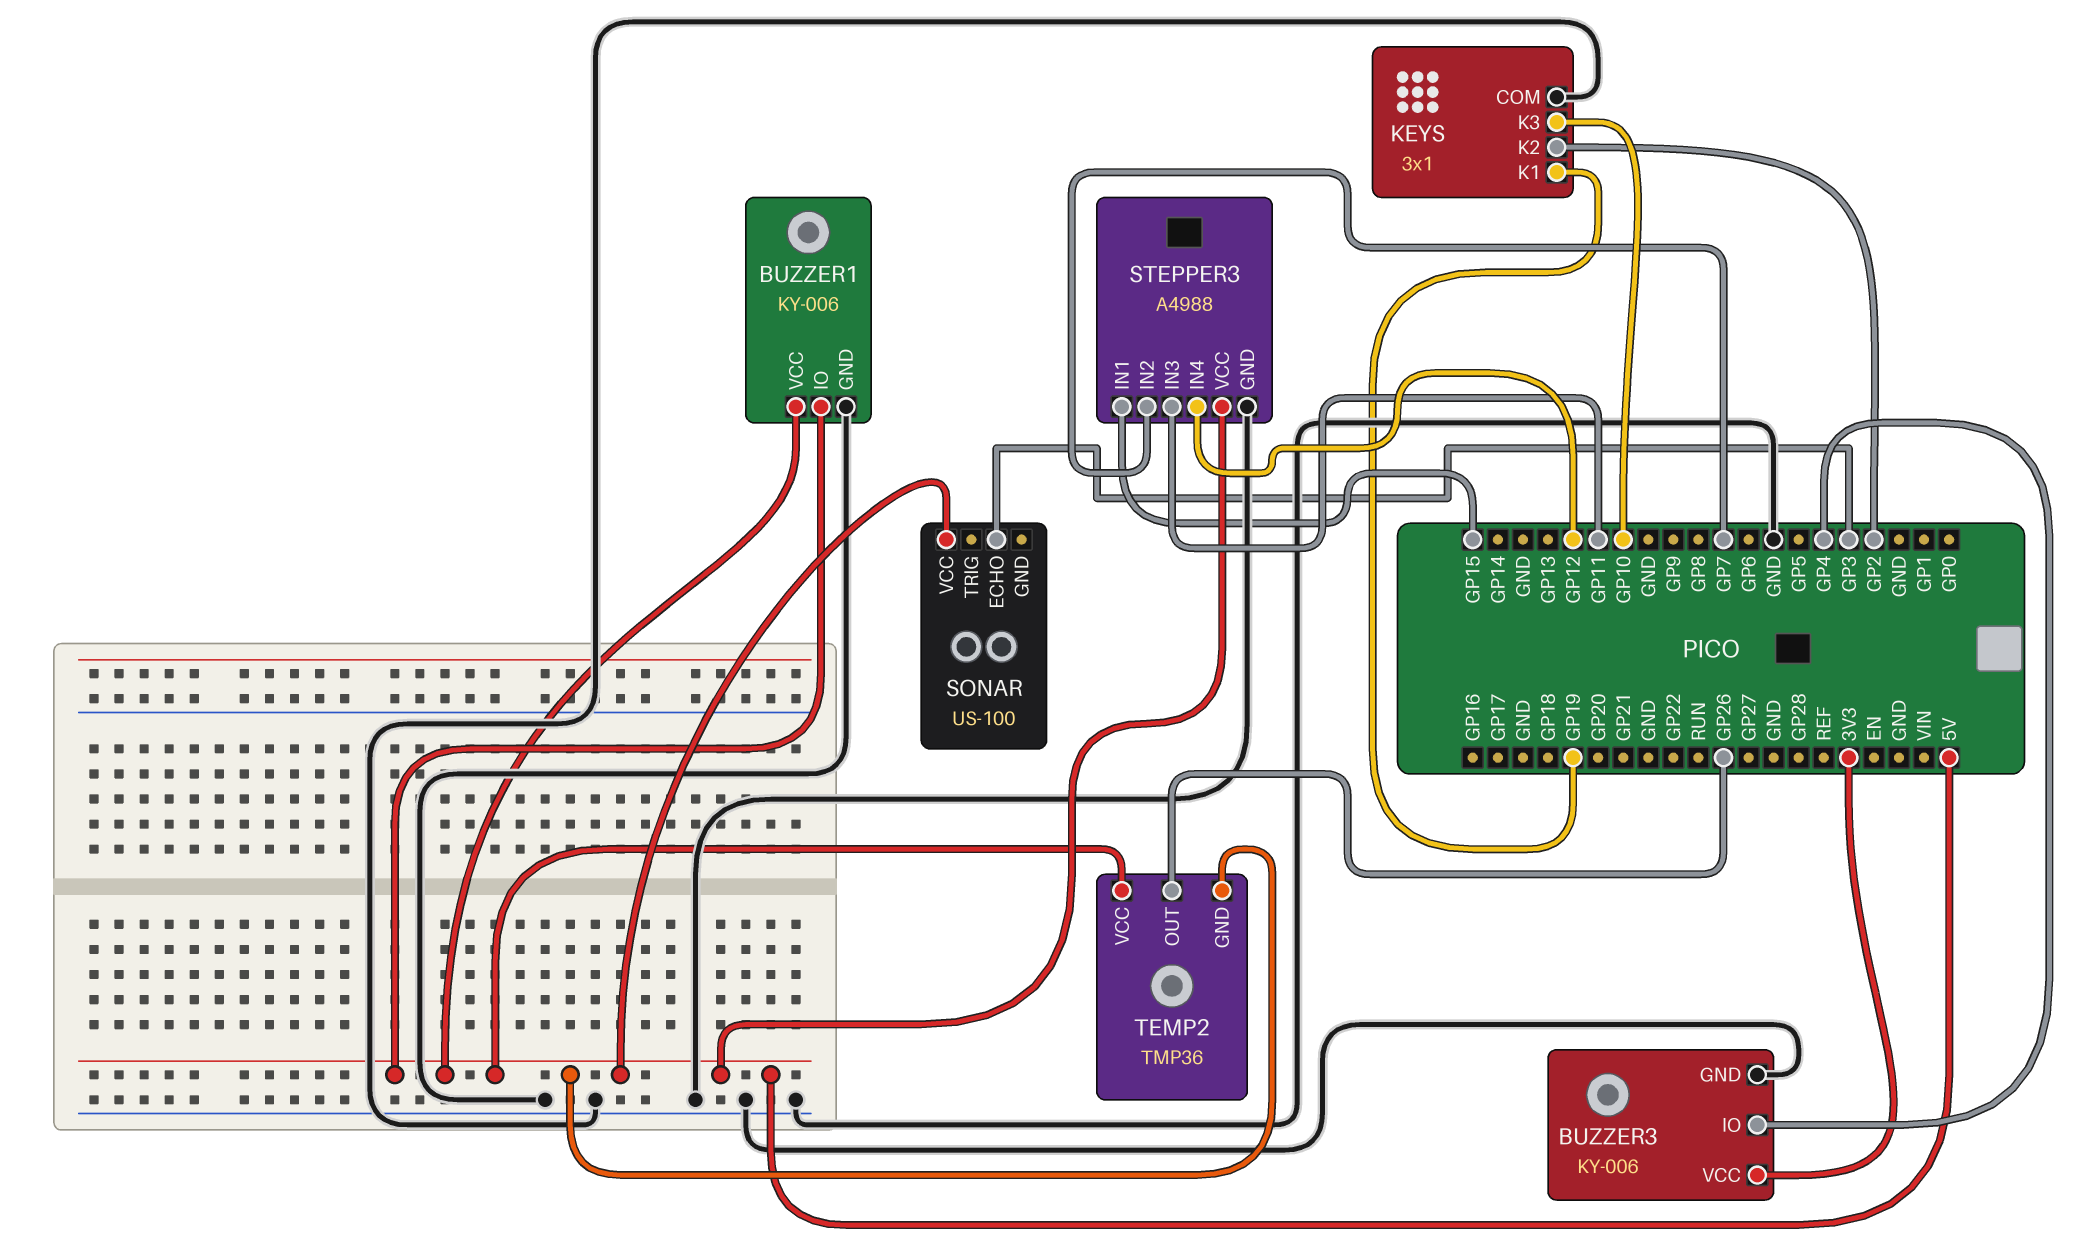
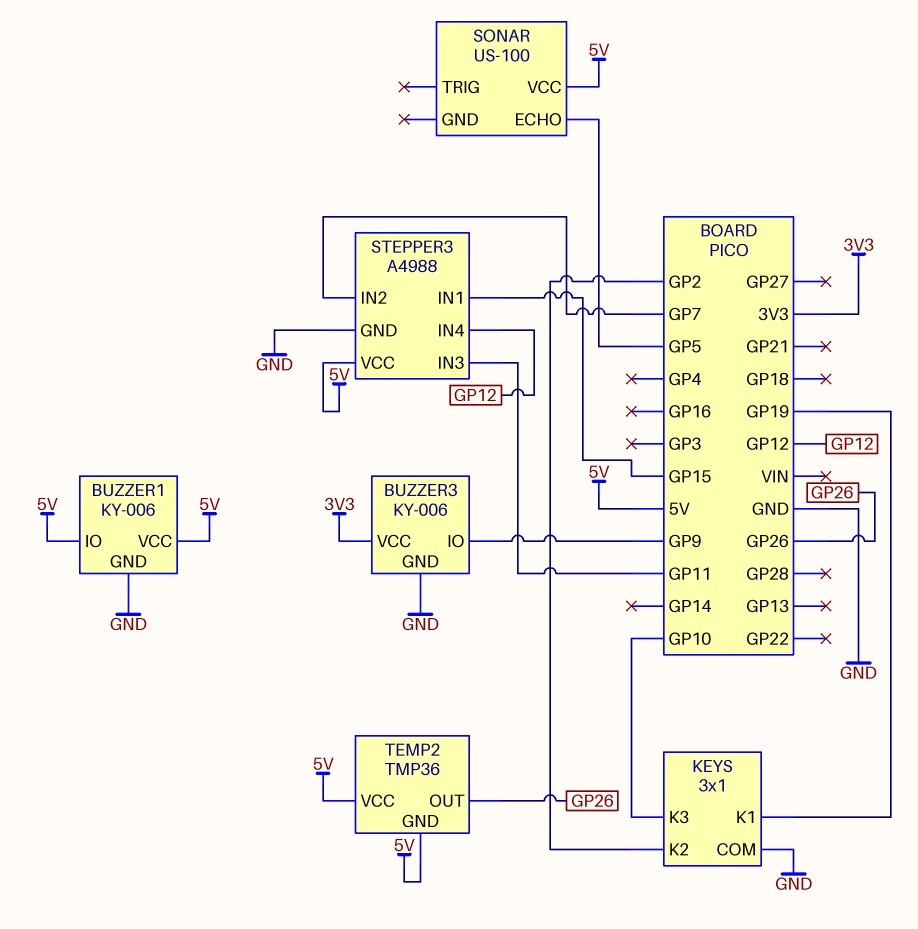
BUZZER3 pin IO: GP4 -> GP9
SONAR pin ECHO: GP3 -> GP5

